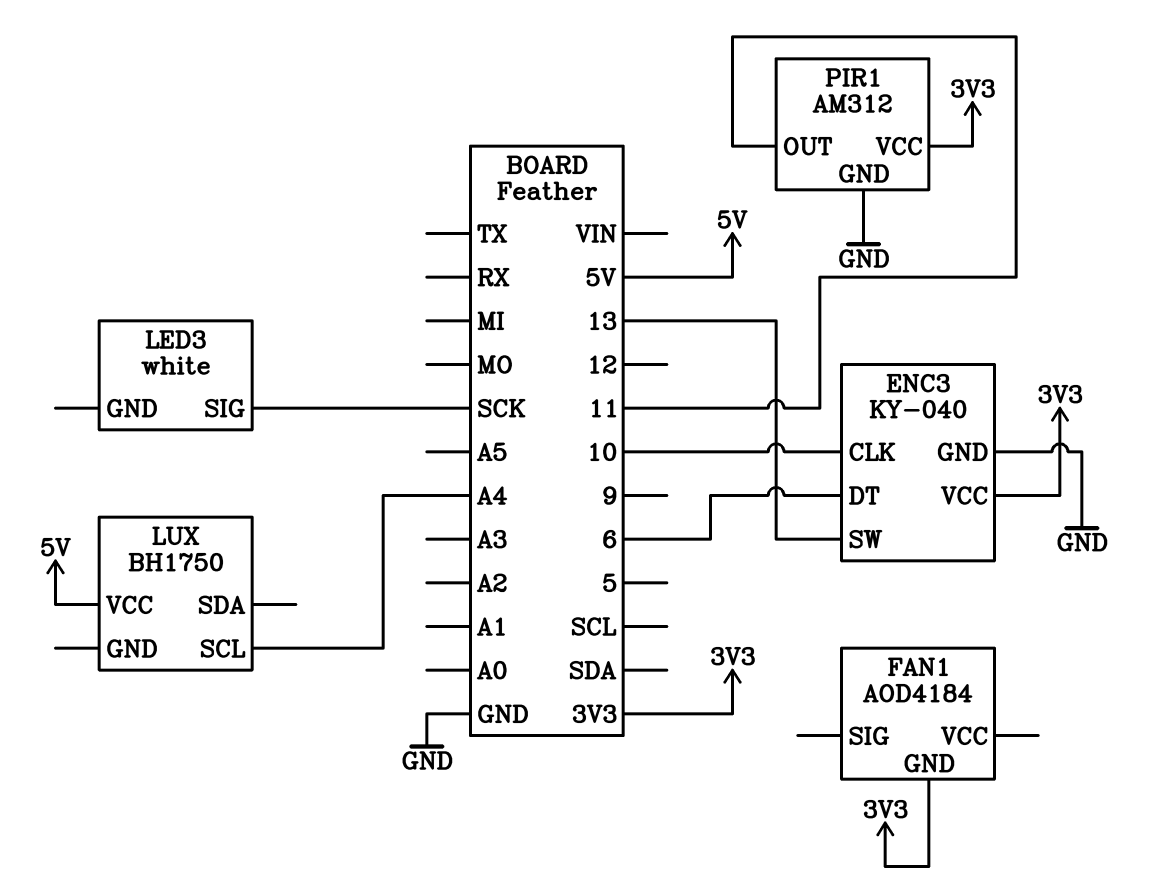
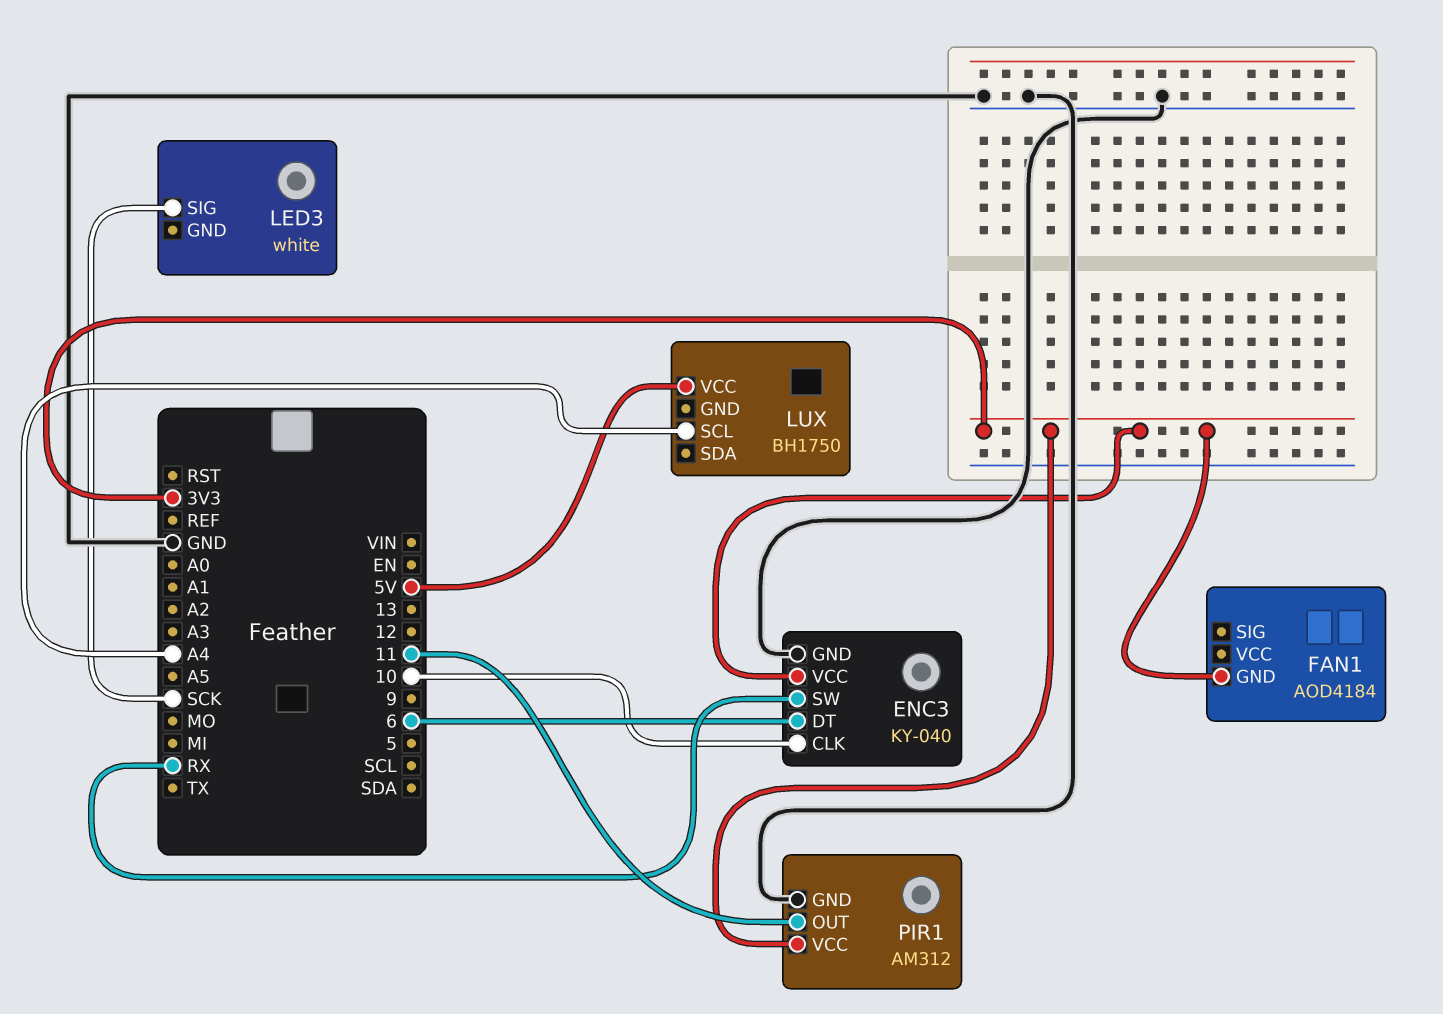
ENC3 pin SW: 13 -> RX

